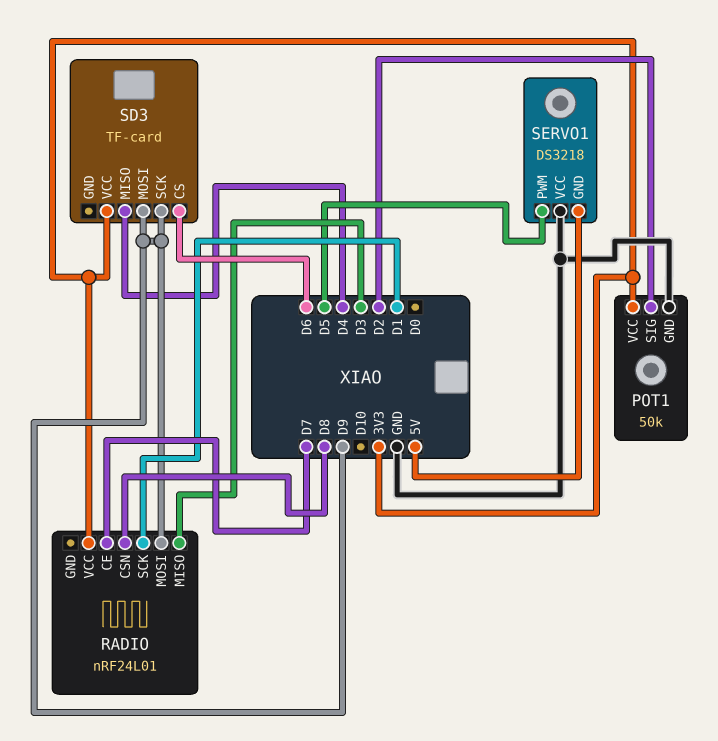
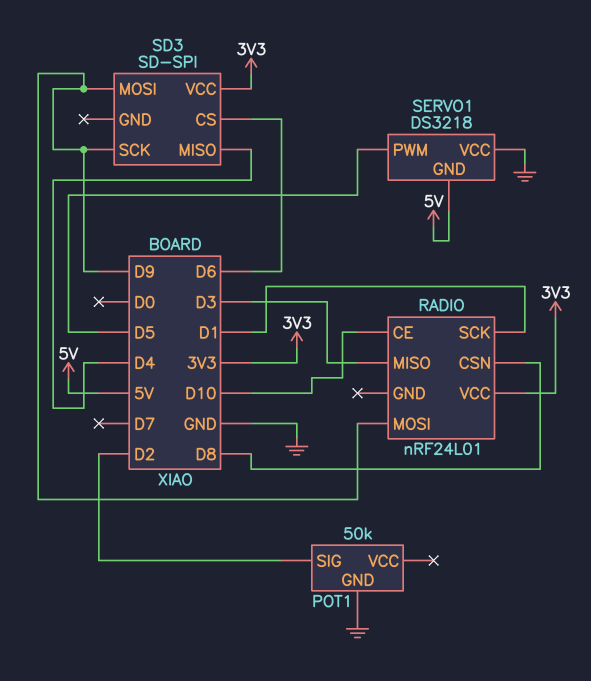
POT1 pin VCC: 3V3 -> none
RADIO pin CE: D7 -> D10
SD3: TF-card -> SD-SPI

